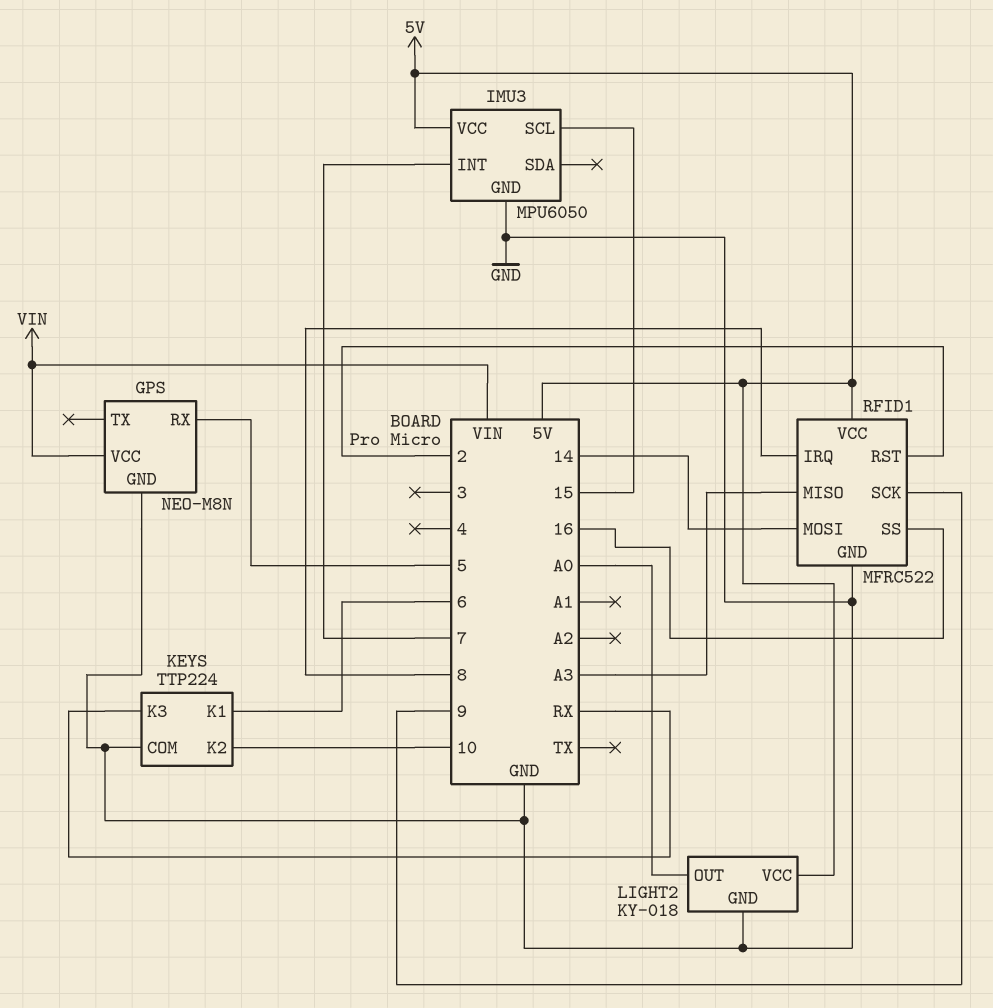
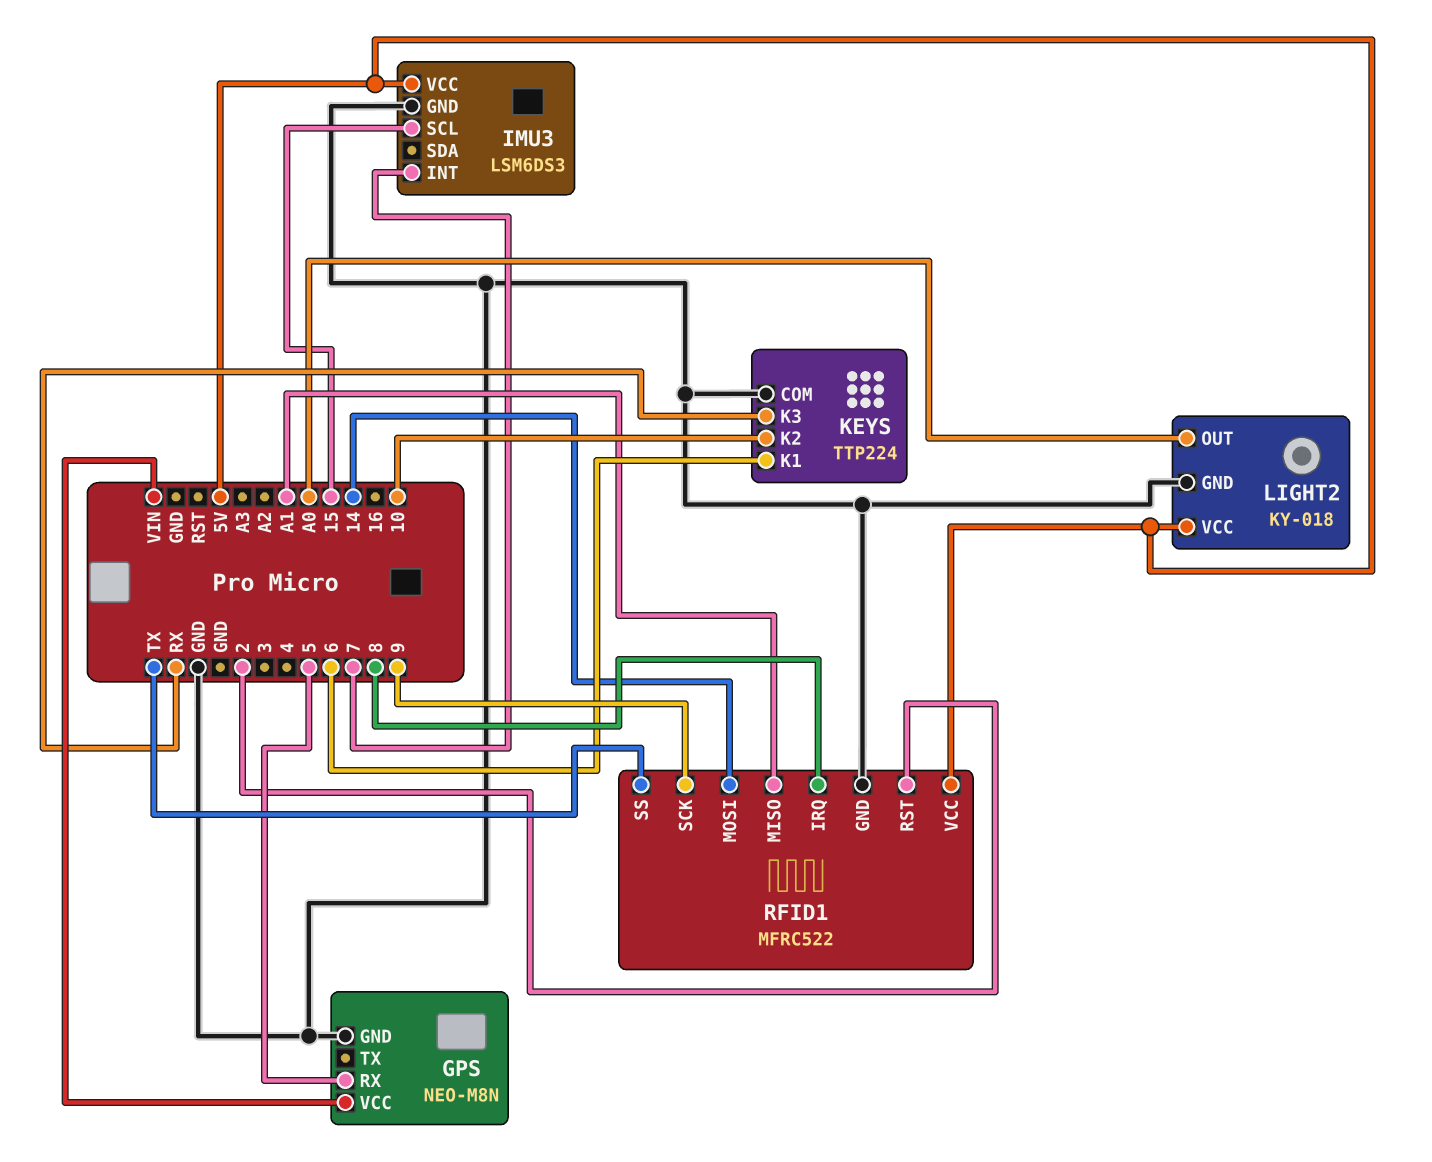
IMU3: MPU6050 -> LSM6DS3
RFID1 pin MISO: A3 -> A1
RFID1 pin SS: 16 -> TX

